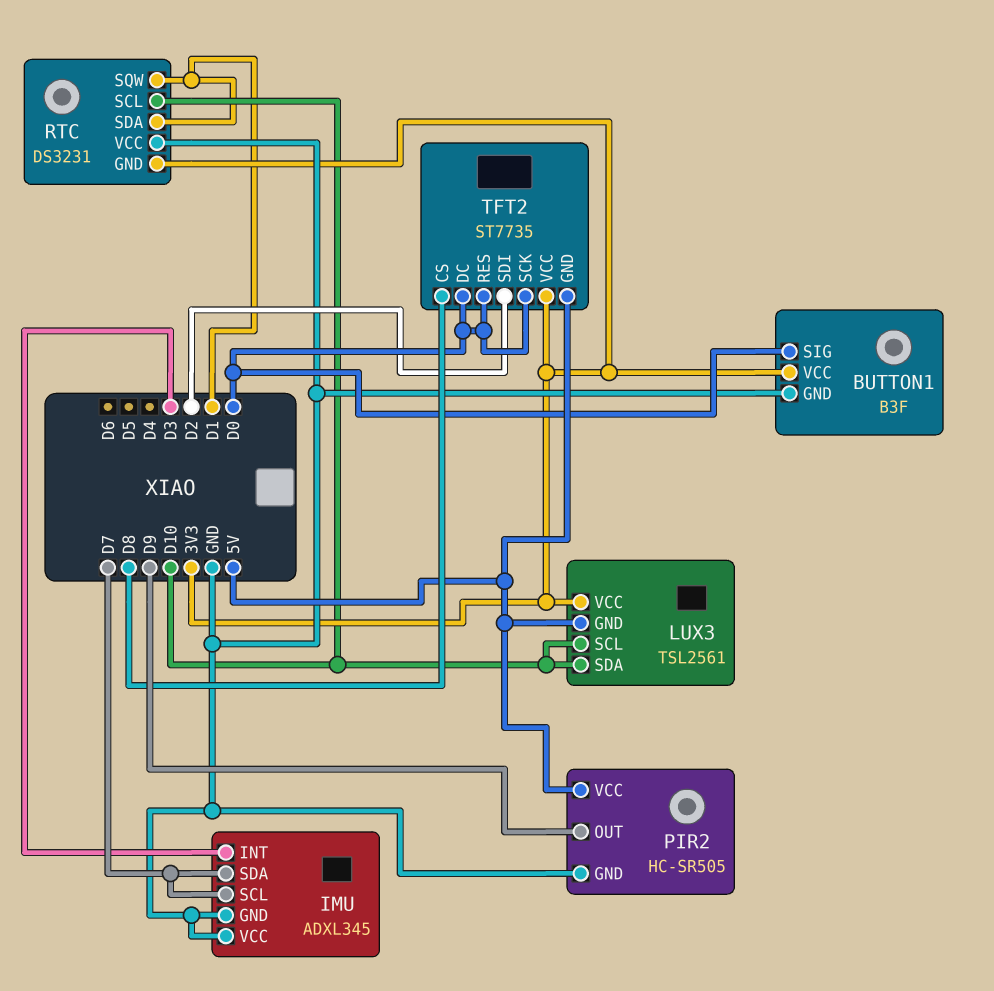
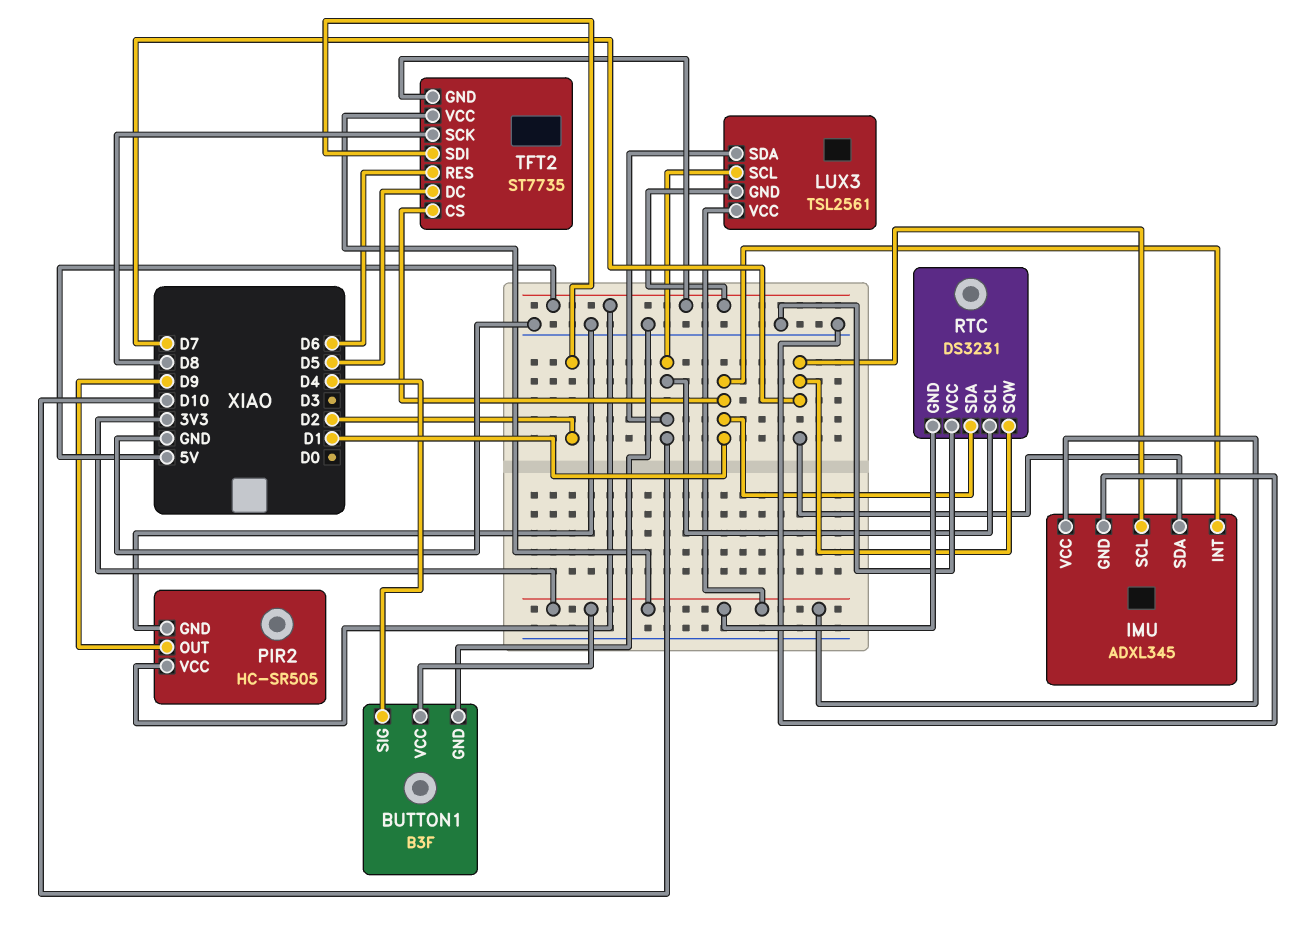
BUTTON1 pin SIG: D0 -> D4
IMU pin INT: D3 -> D1
IMU pin VCC: GND -> 3V3
RTC pin SQW: D1 -> D7
TFT2 pin CS: D8 -> D1
TFT2 pin DC: D0 -> D5
TFT2 pin RES: D0 -> D6
TFT2 pin SCK: D0 -> D8

